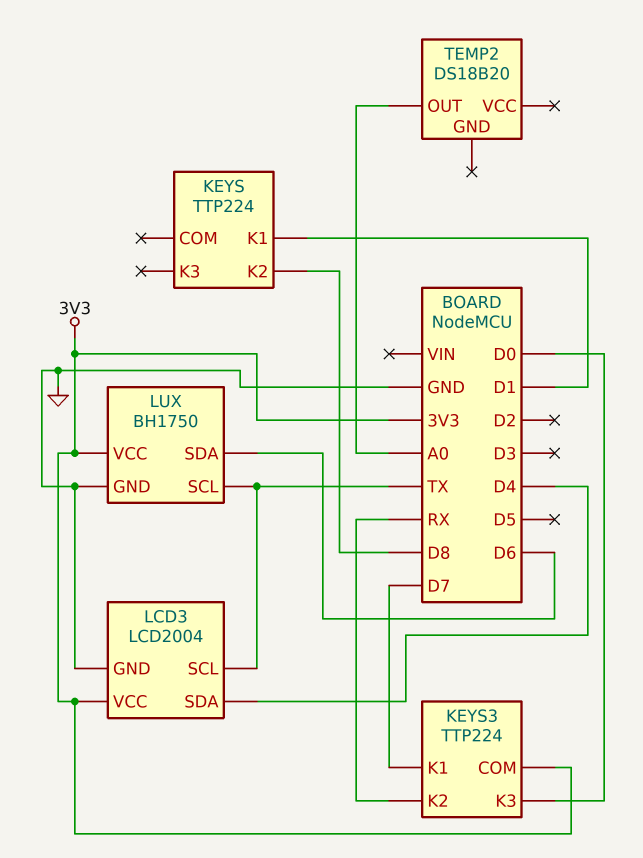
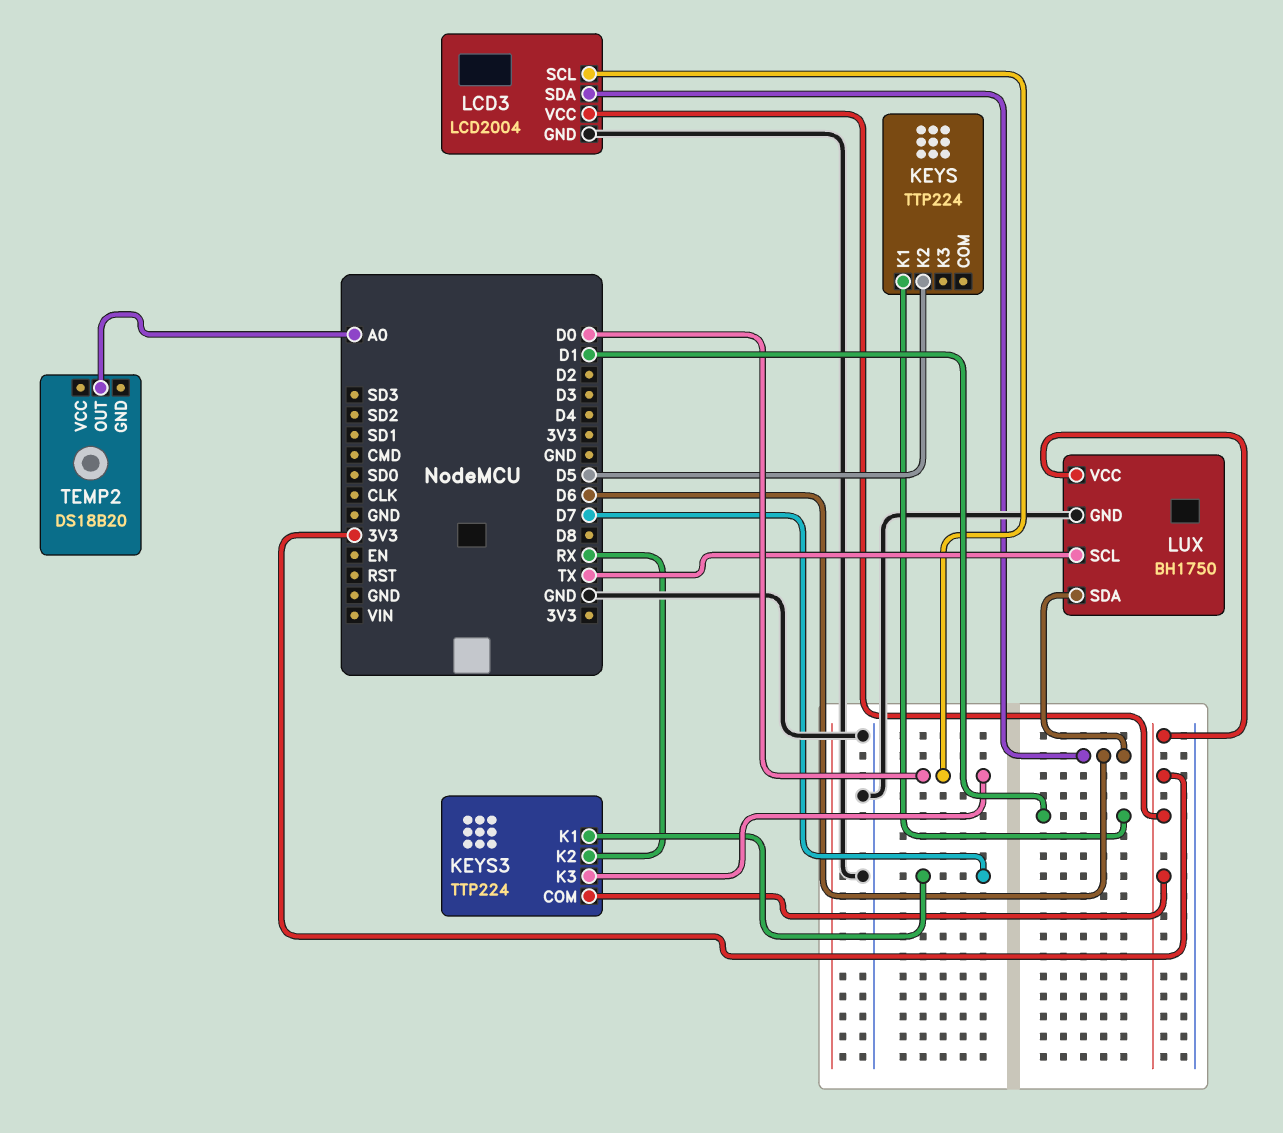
KEYS pin K2: D8 -> D5
LCD3 pin SCL: TX -> D0
LCD3 pin SDA: D4 -> D6

